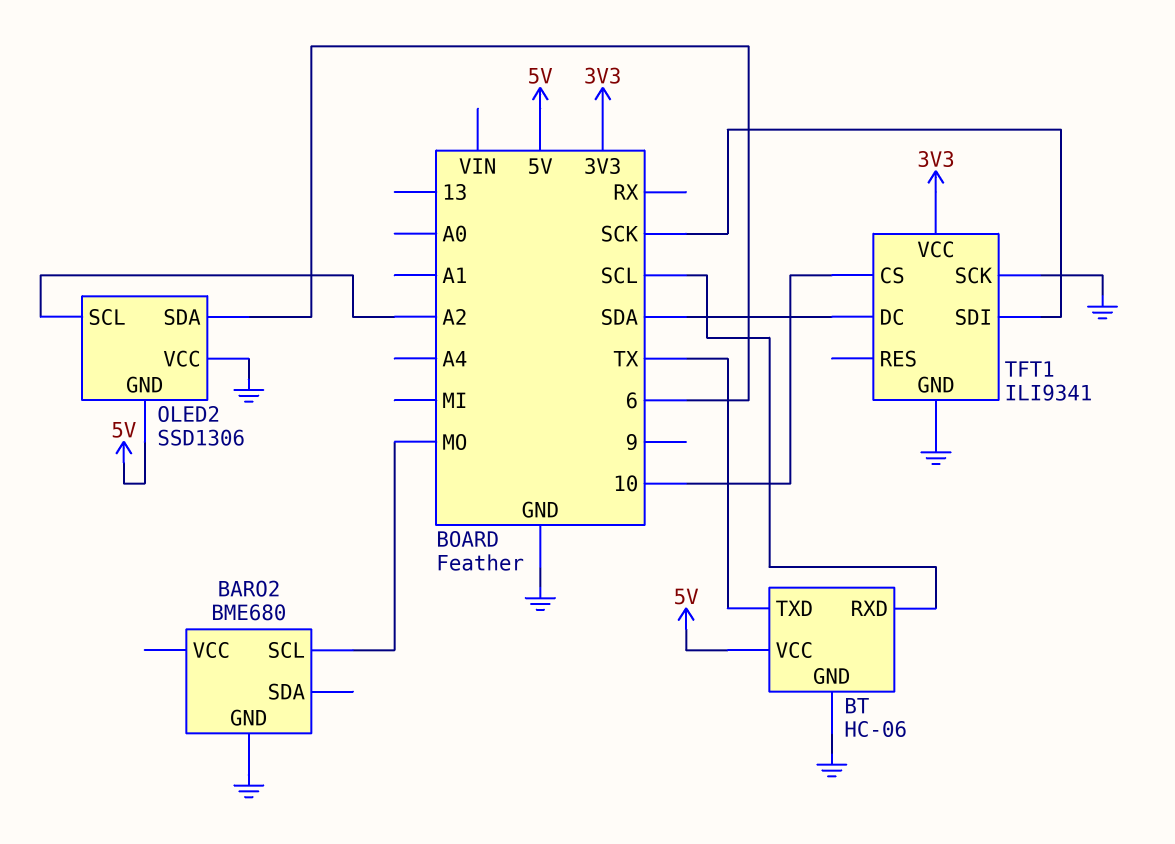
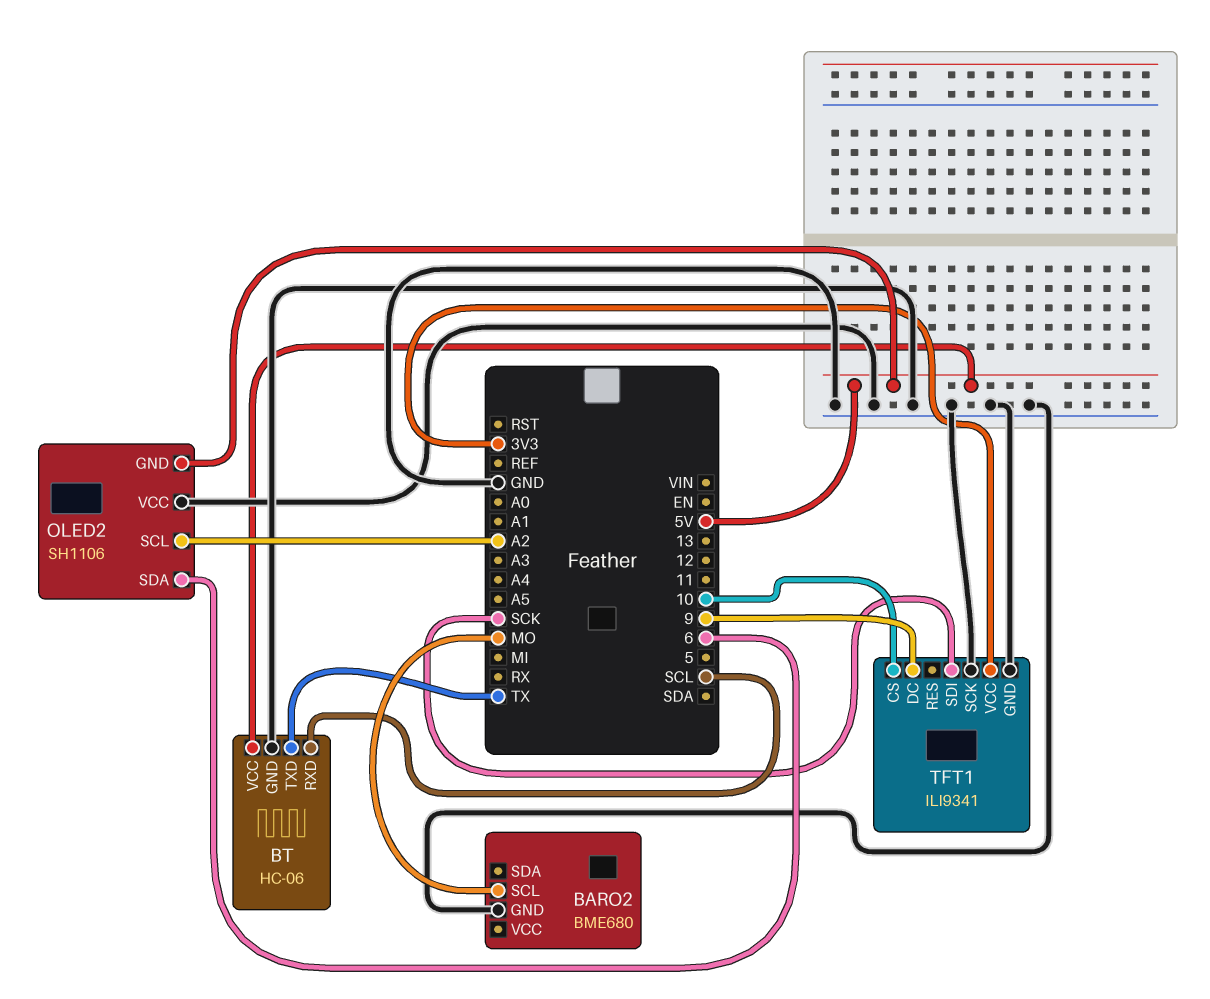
OLED2: SSD1306 -> SH1106
TFT1 pin DC: SDA -> 9

